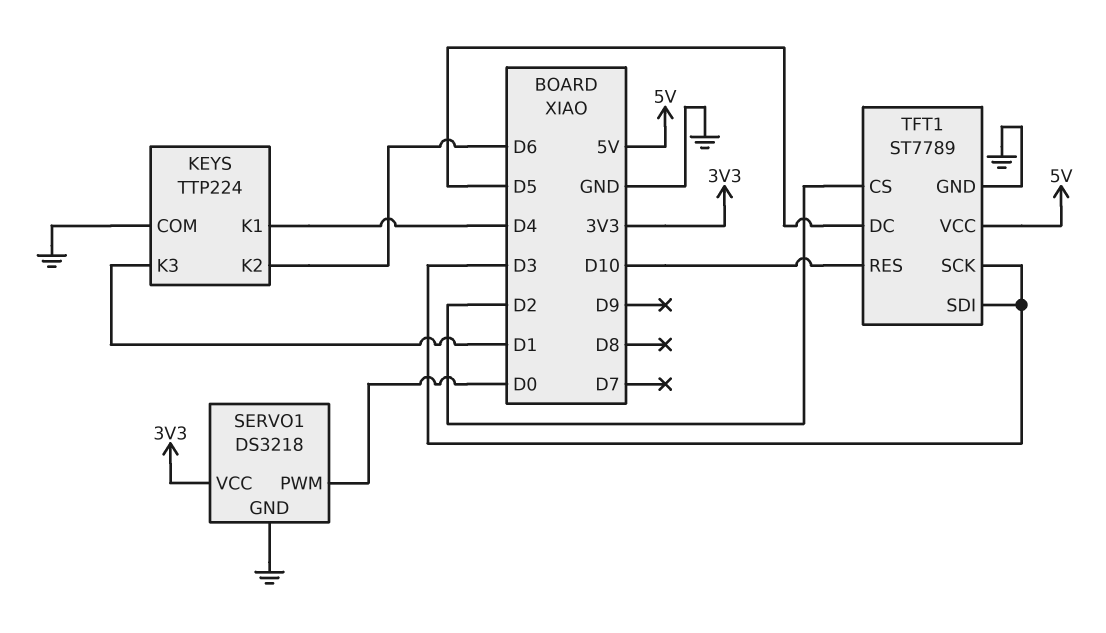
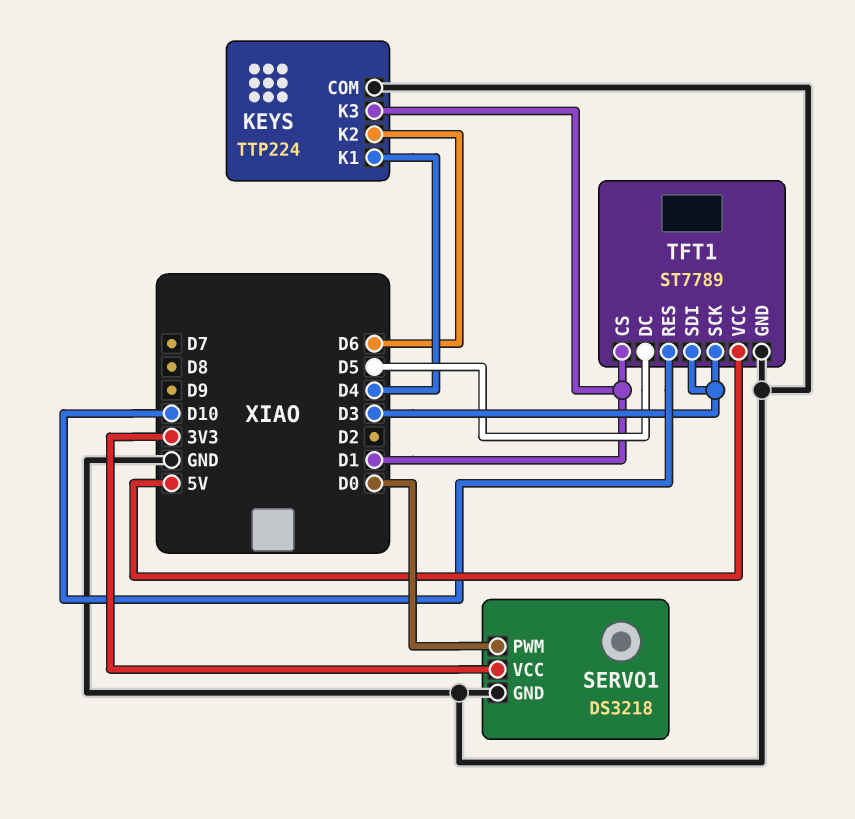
TFT1 pin CS: D2 -> D1

